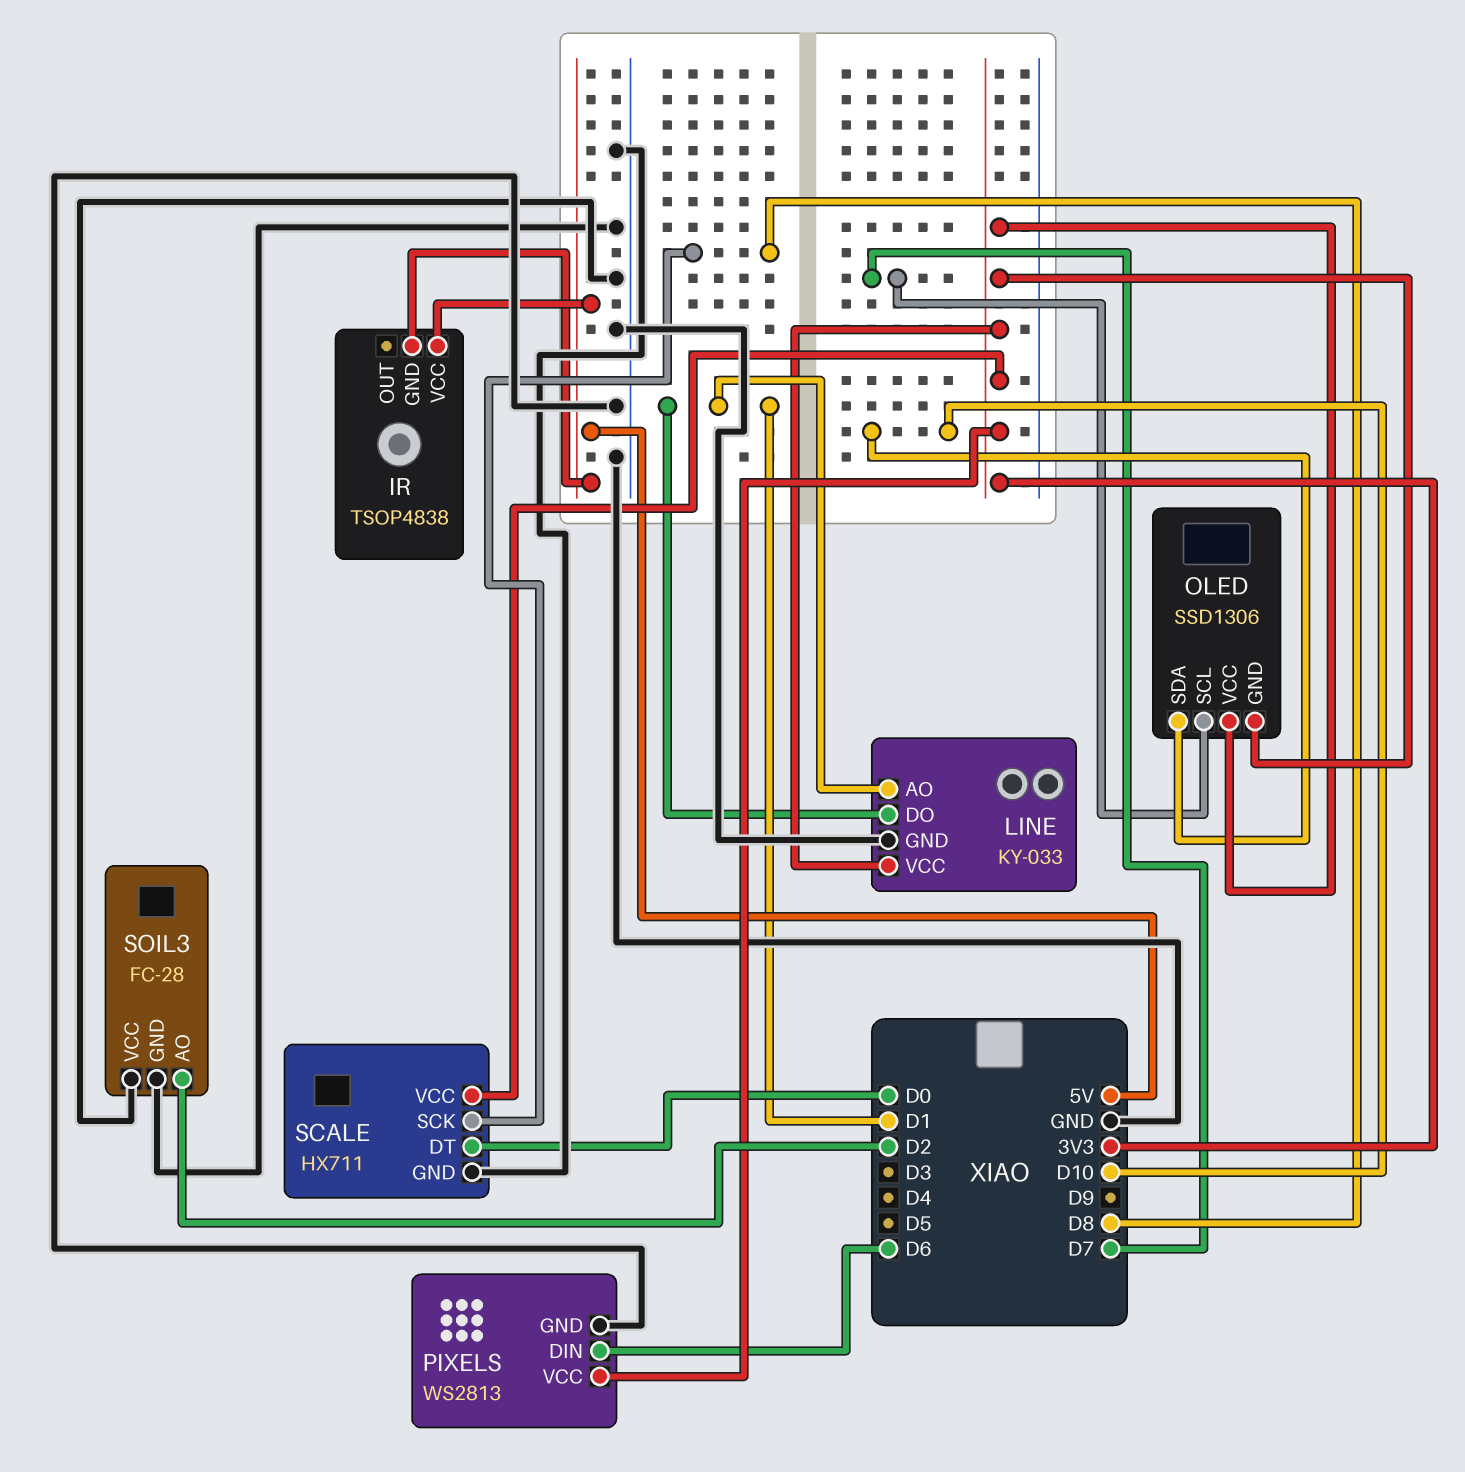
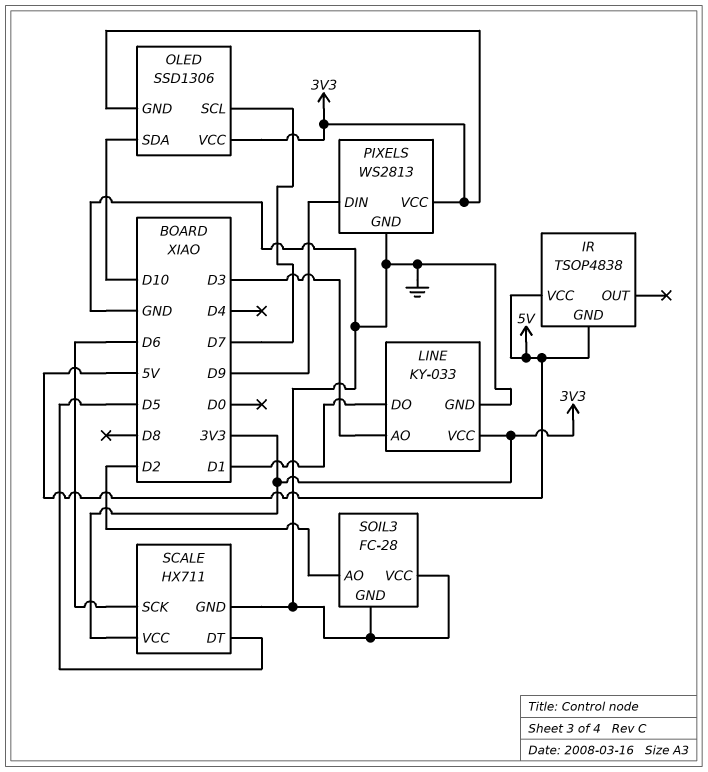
LINE pin AO: D1 -> D3
PIXELS pin DIN: D6 -> D9
SCALE pin DT: D0 -> D5
SCALE pin SCK: D8 -> D6

